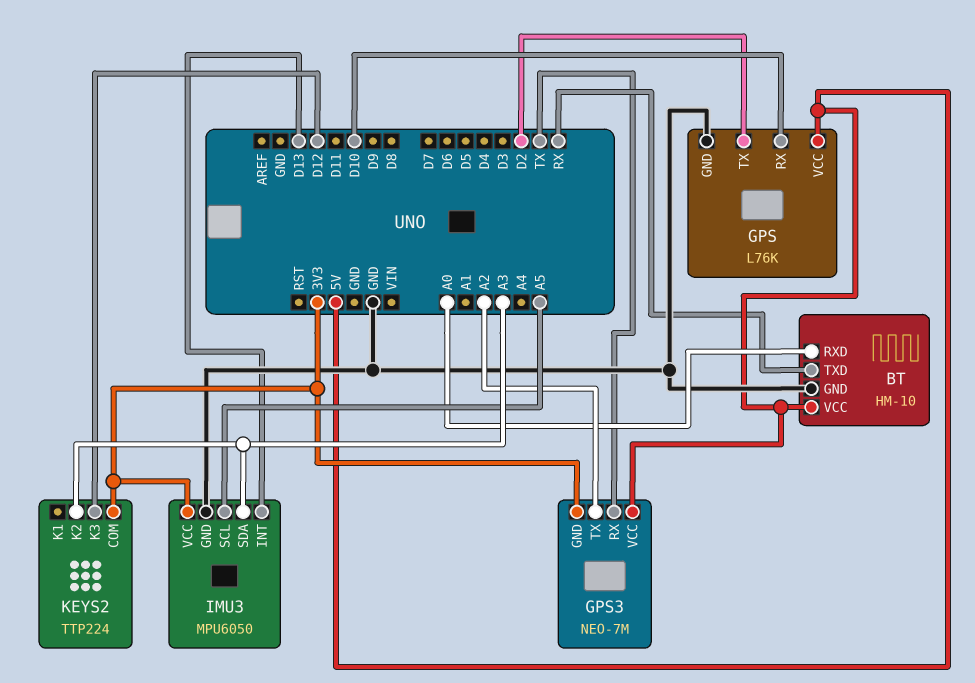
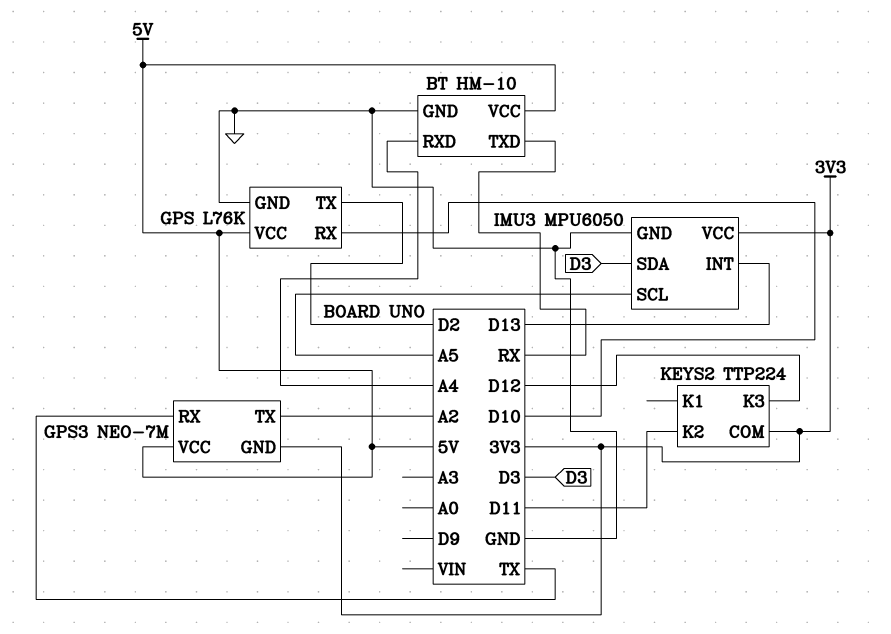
BT pin RXD: A0 -> A4
IMU3 pin SDA: A3 -> D3
KEYS2 pin K2: A3 -> D11

